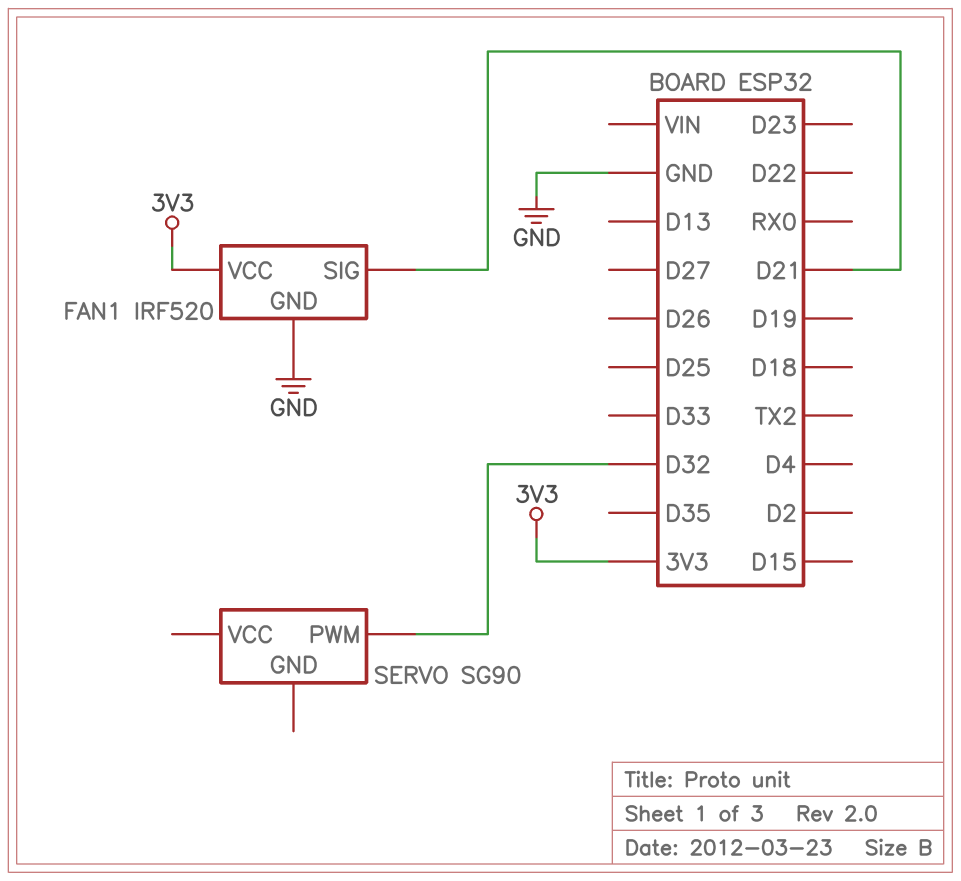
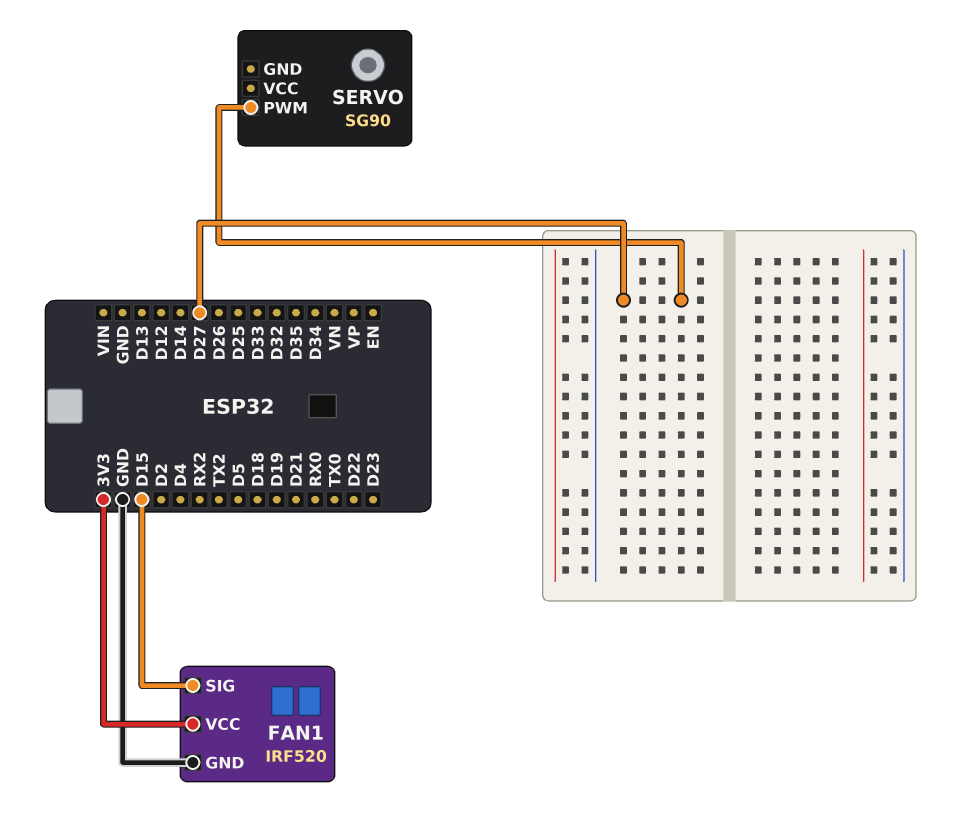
FAN1 pin SIG: D21 -> D15
SERVO pin PWM: D32 -> D27

